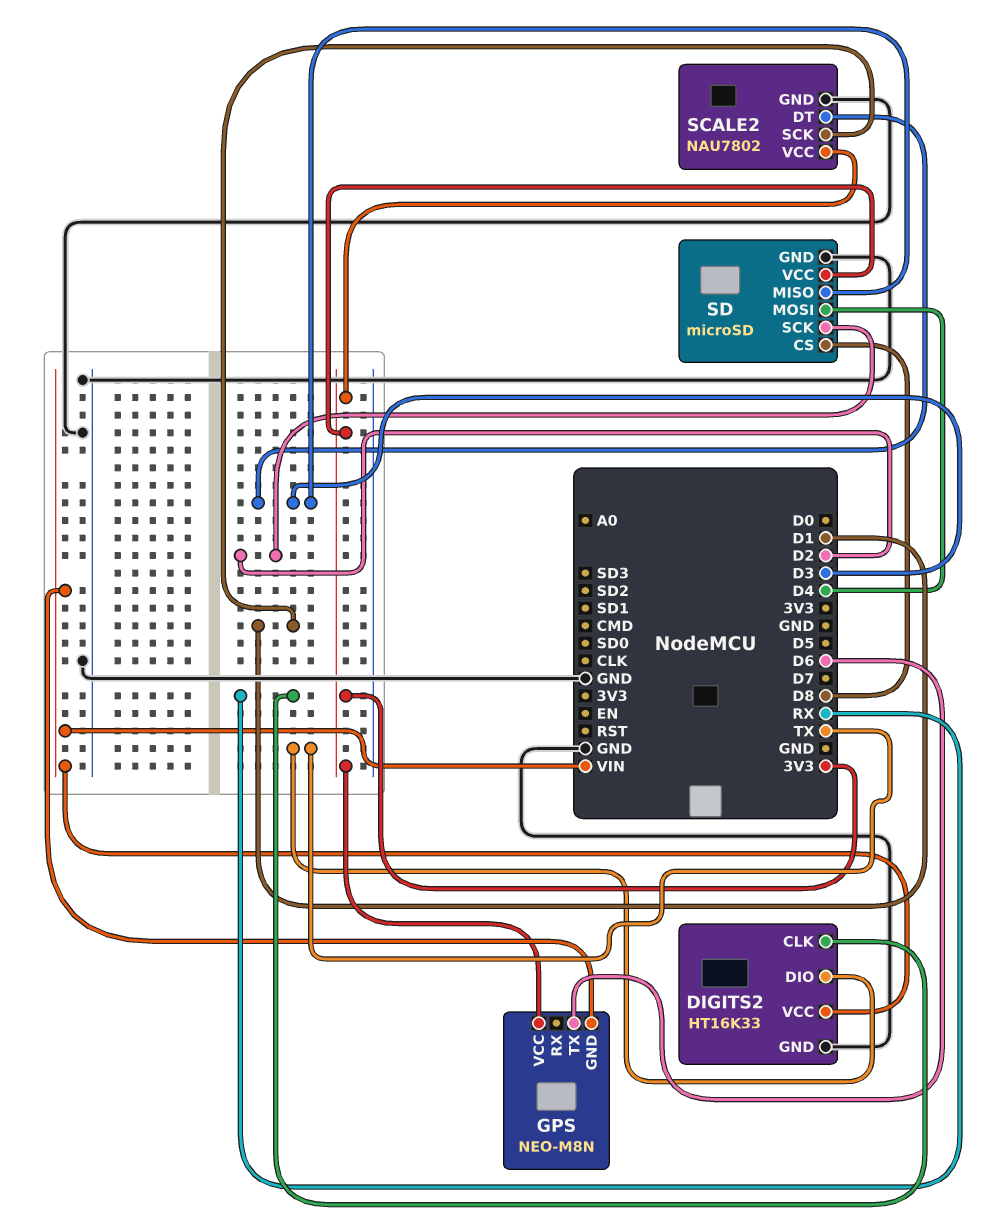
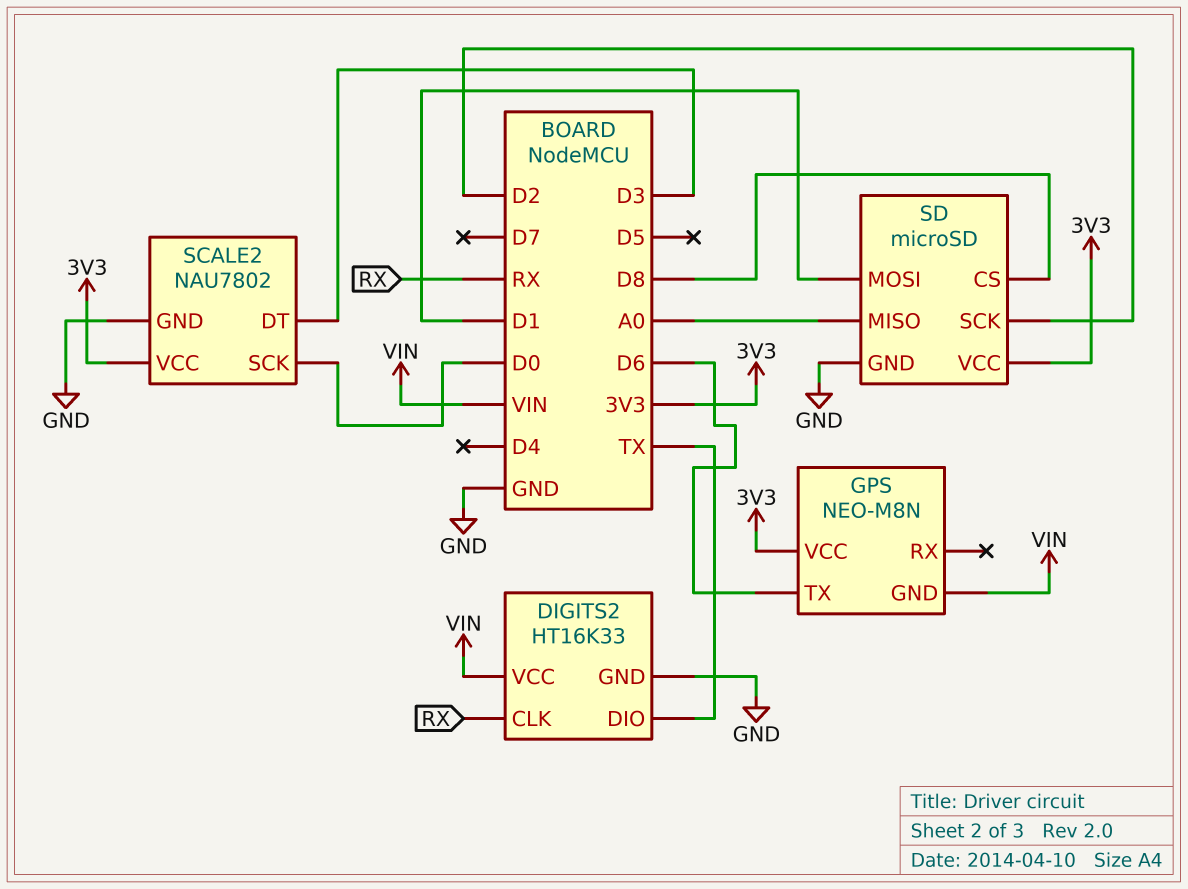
SCALE2 pin SCK: D1 -> D0
SD pin MISO: D3 -> A0
SD pin MOSI: D4 -> D1

